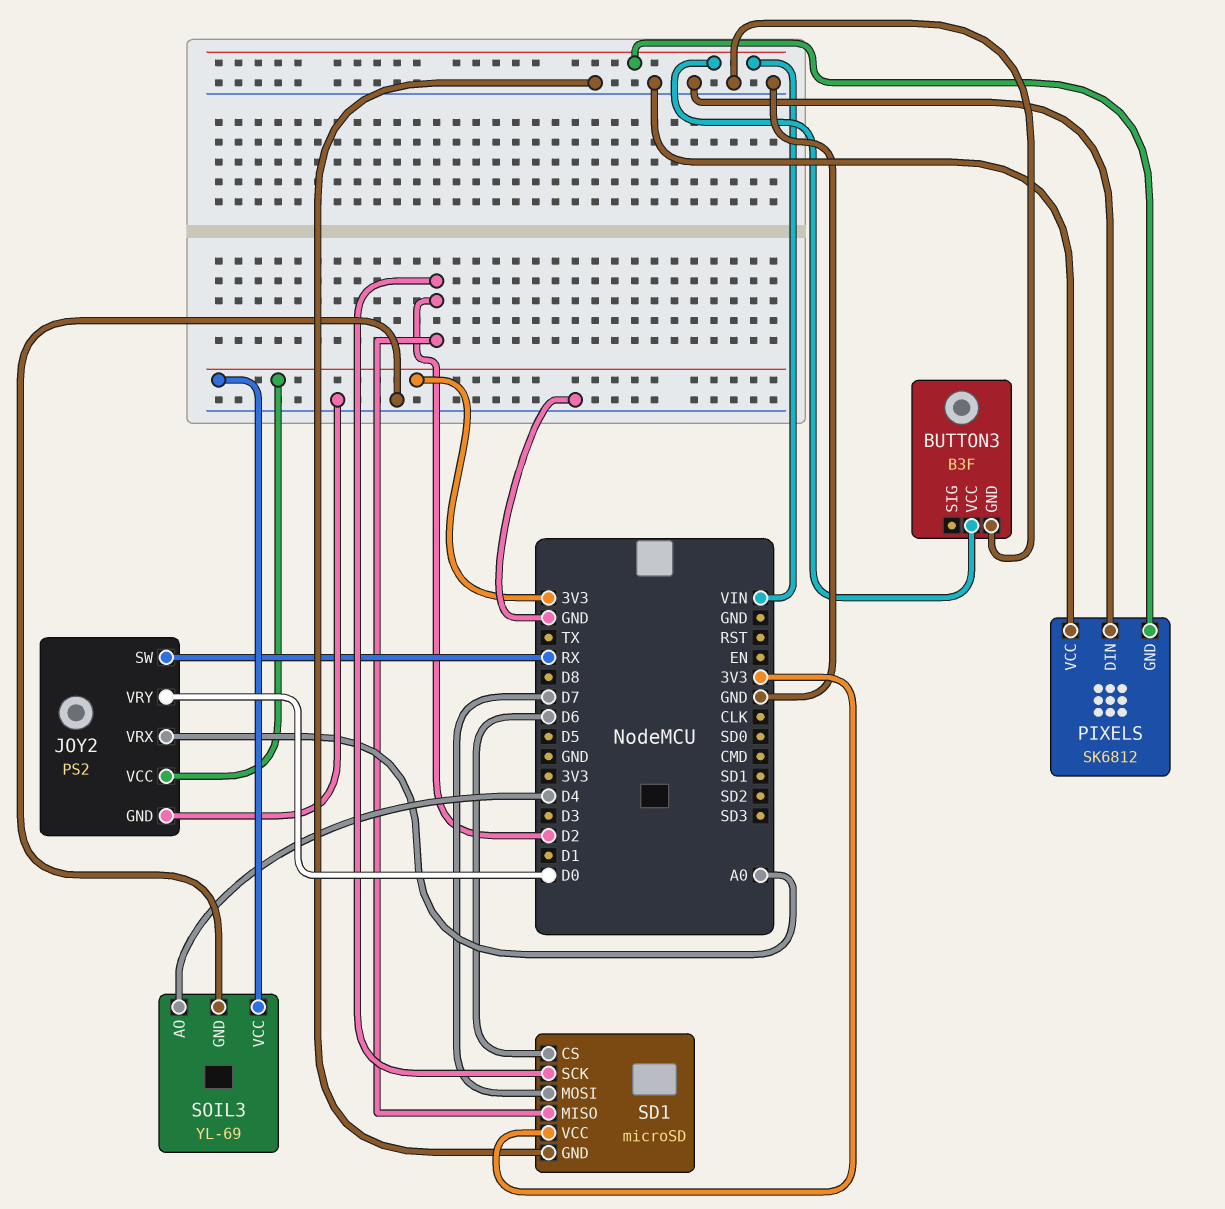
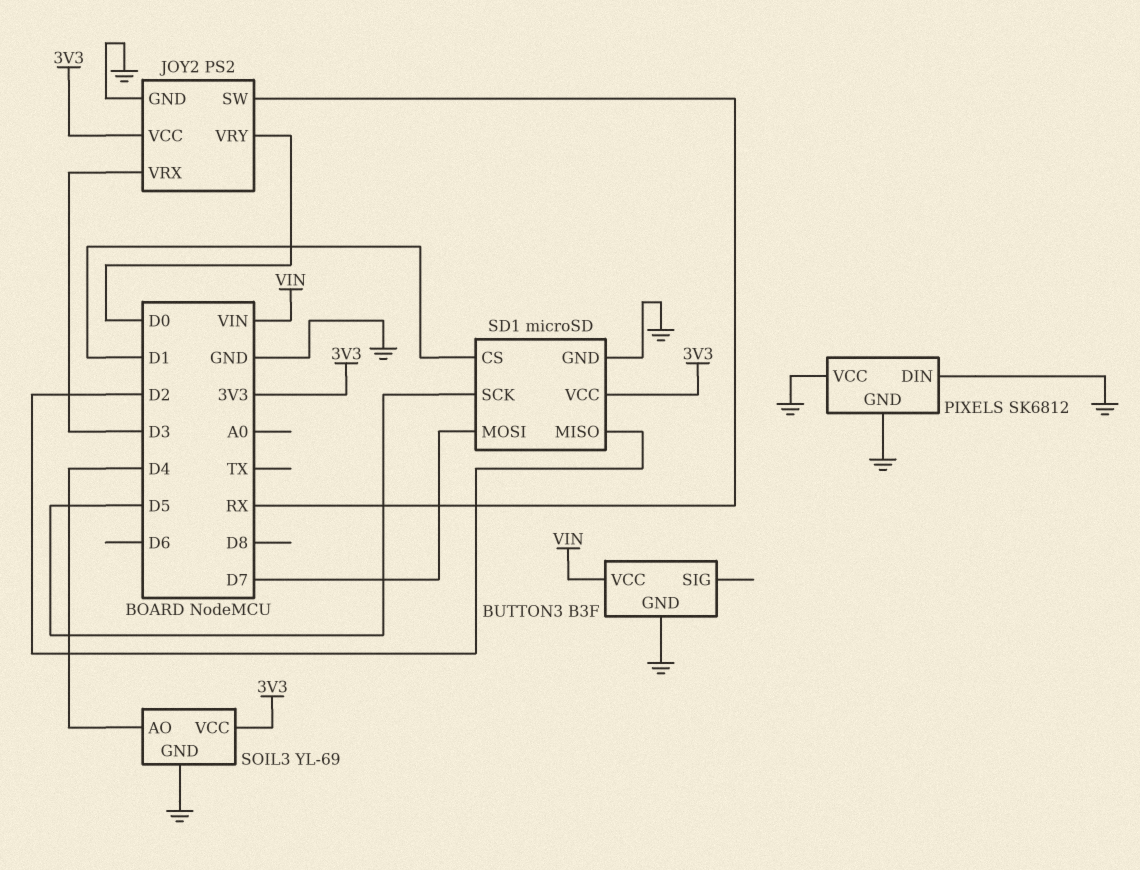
JOY2 pin VRX: A0 -> D3
PIXELS pin GND: VIN -> GND
SD1 pin CS: D6 -> D1
SD1 pin SCK: D2 -> D5

